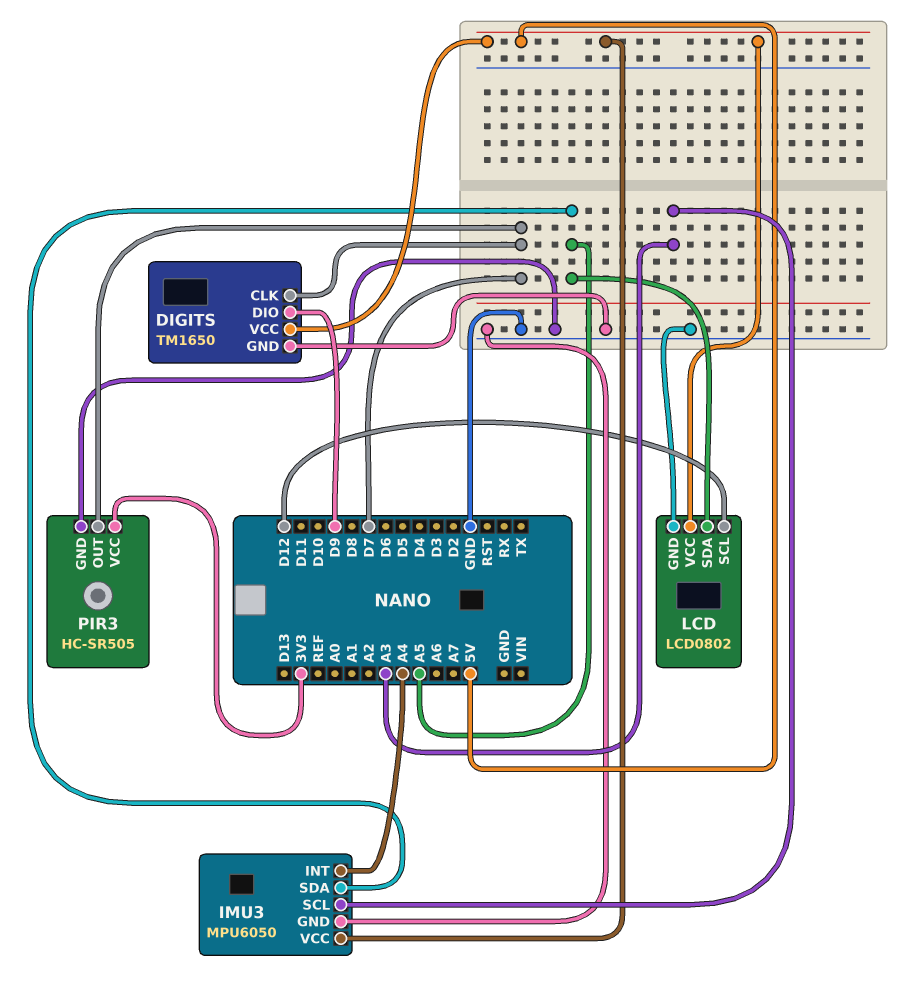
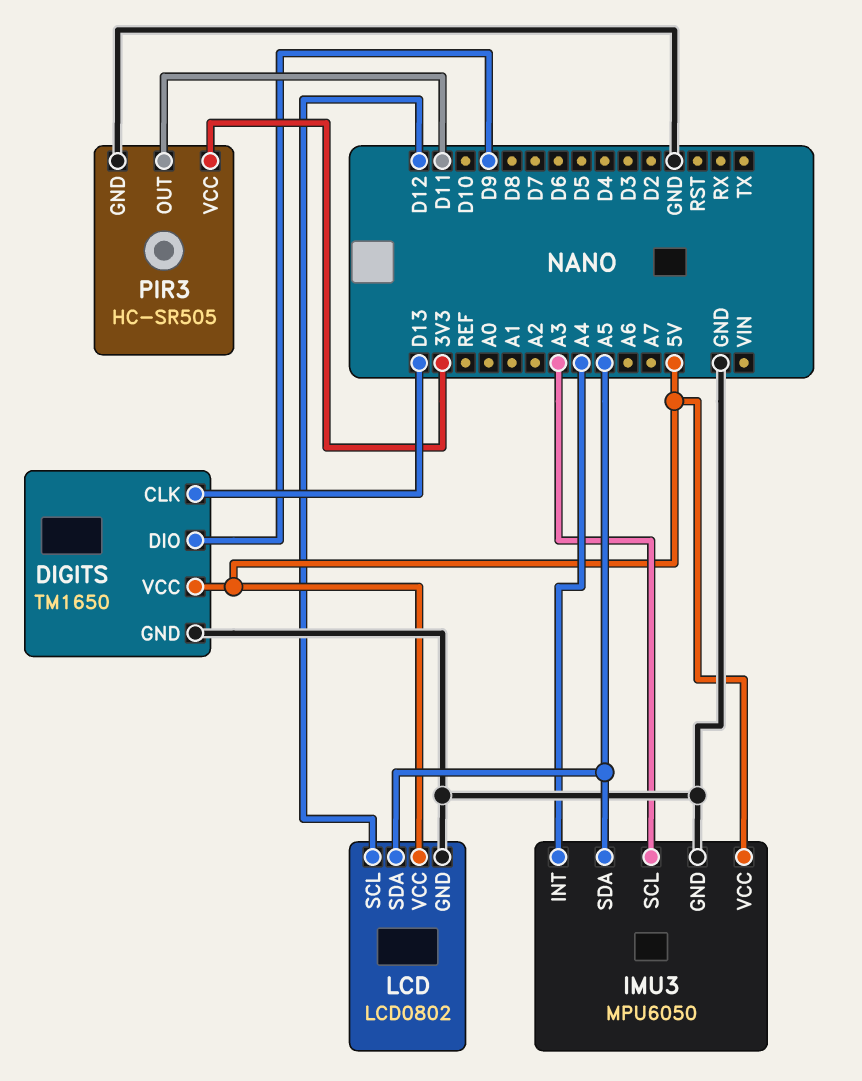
DIGITS pin CLK: D7 -> D13
PIR3 pin OUT: D7 -> D11

